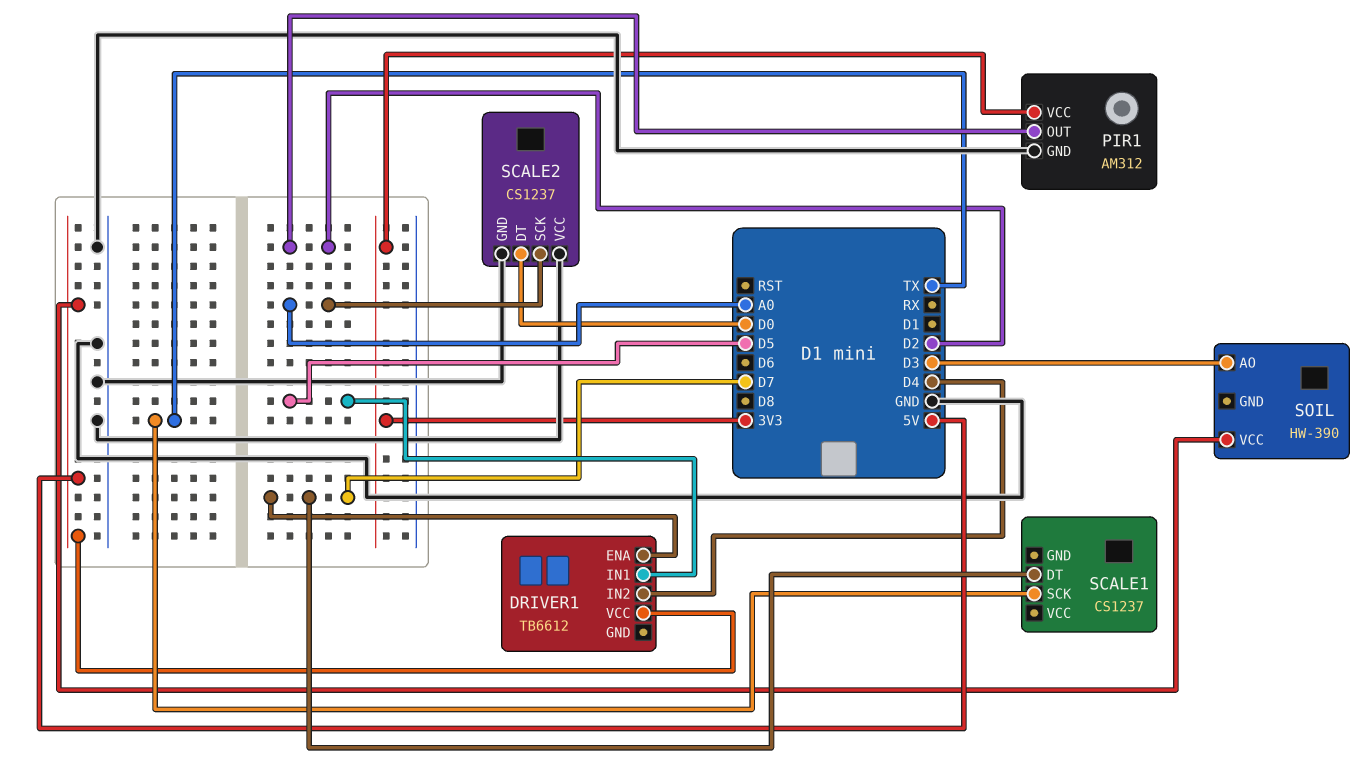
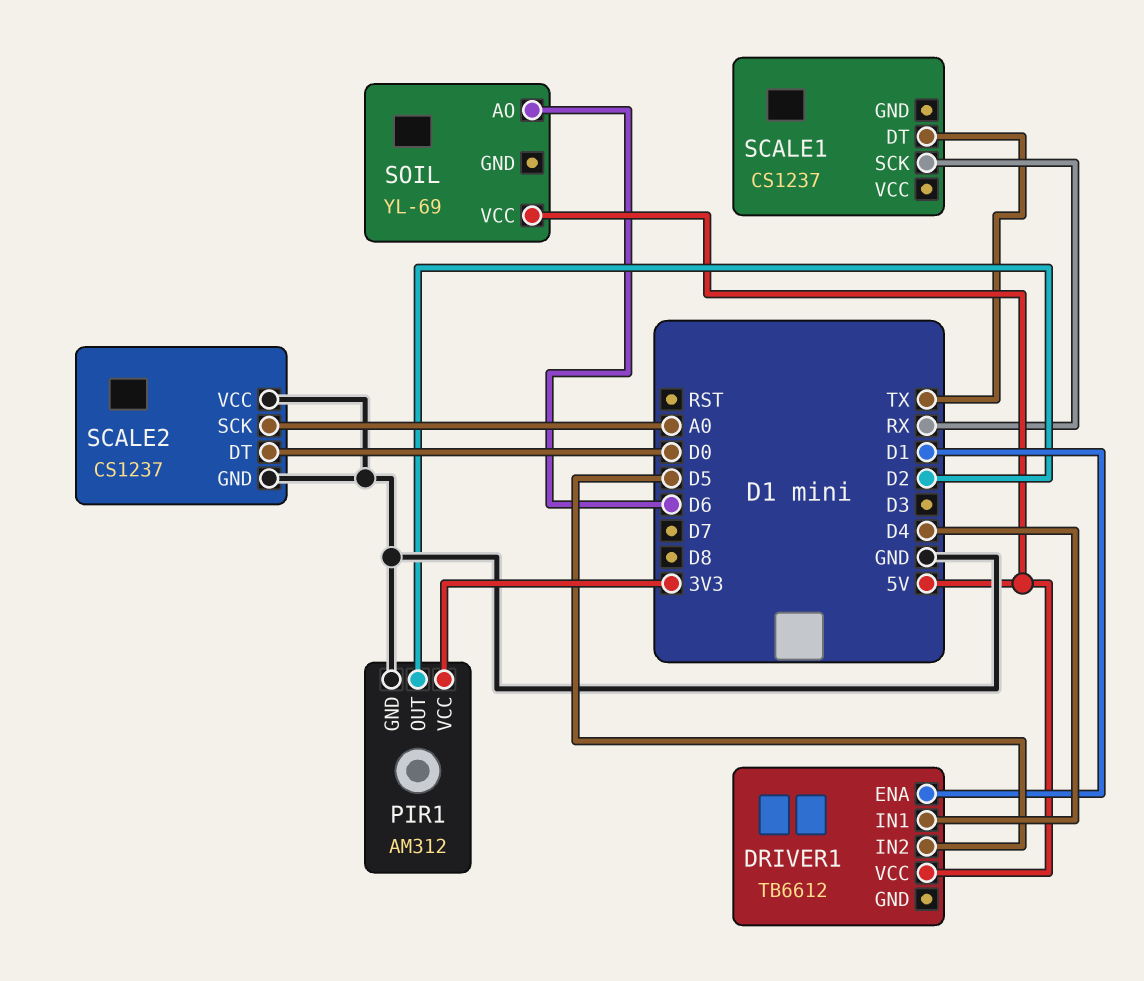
DRIVER1 pin ENA: D7 -> D1
DRIVER1 pin IN1: D5 -> D4
DRIVER1 pin IN2: D4 -> D5
SCALE1 pin DT: D7 -> TX
SCALE1 pin SCK: TX -> RX
SOIL: HW-390 -> YL-69
SOIL pin AO: D3 -> D6

